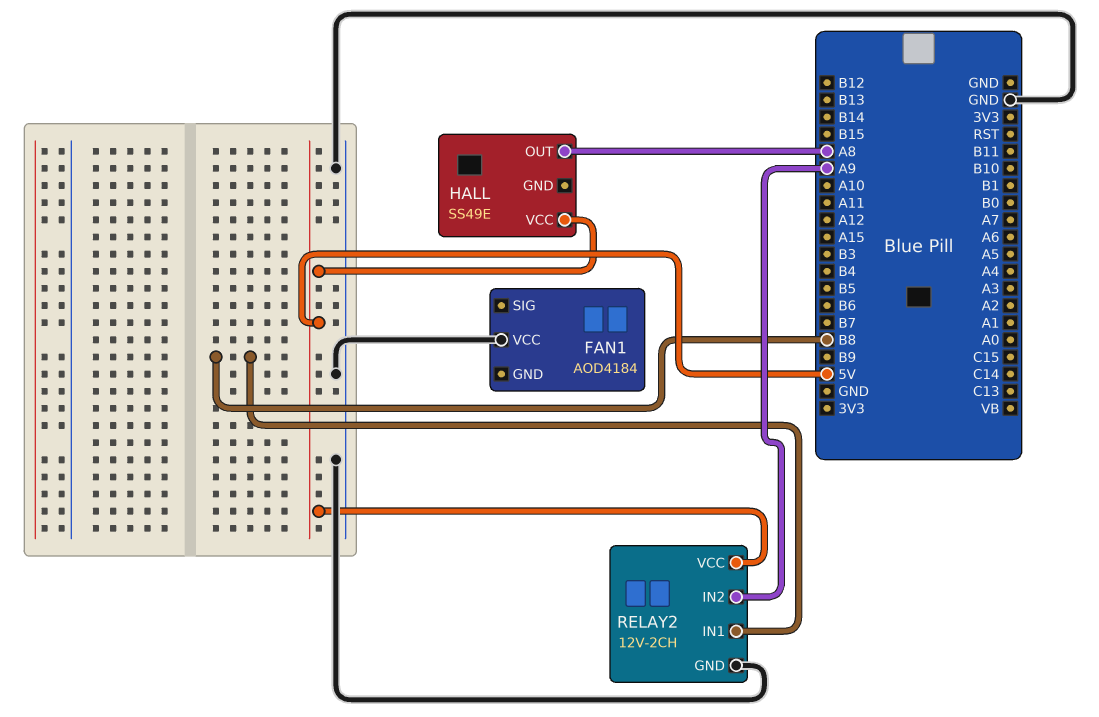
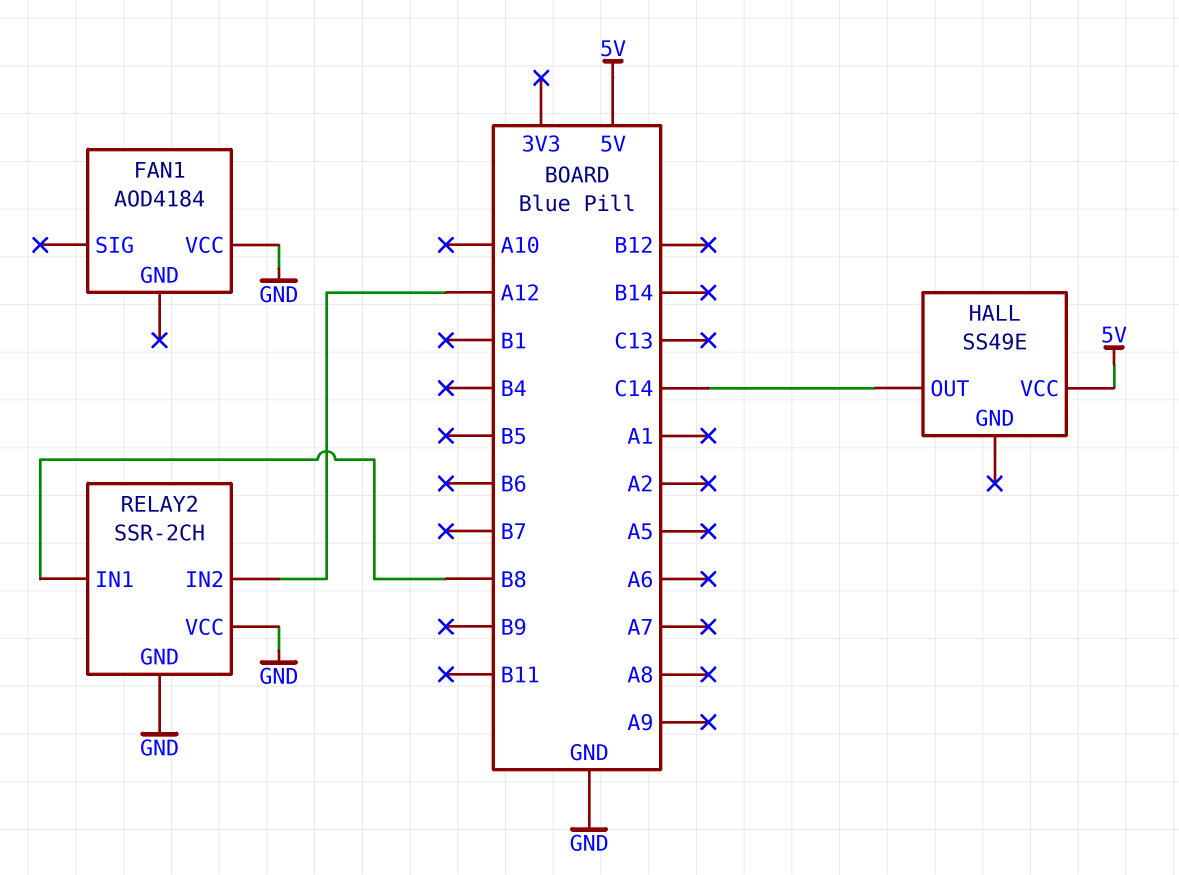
HALL pin OUT: A8 -> C14
RELAY2: 12V-2CH -> SSR-2CH
RELAY2 pin IN2: A9 -> A12
RELAY2 pin VCC: 5V -> GND

